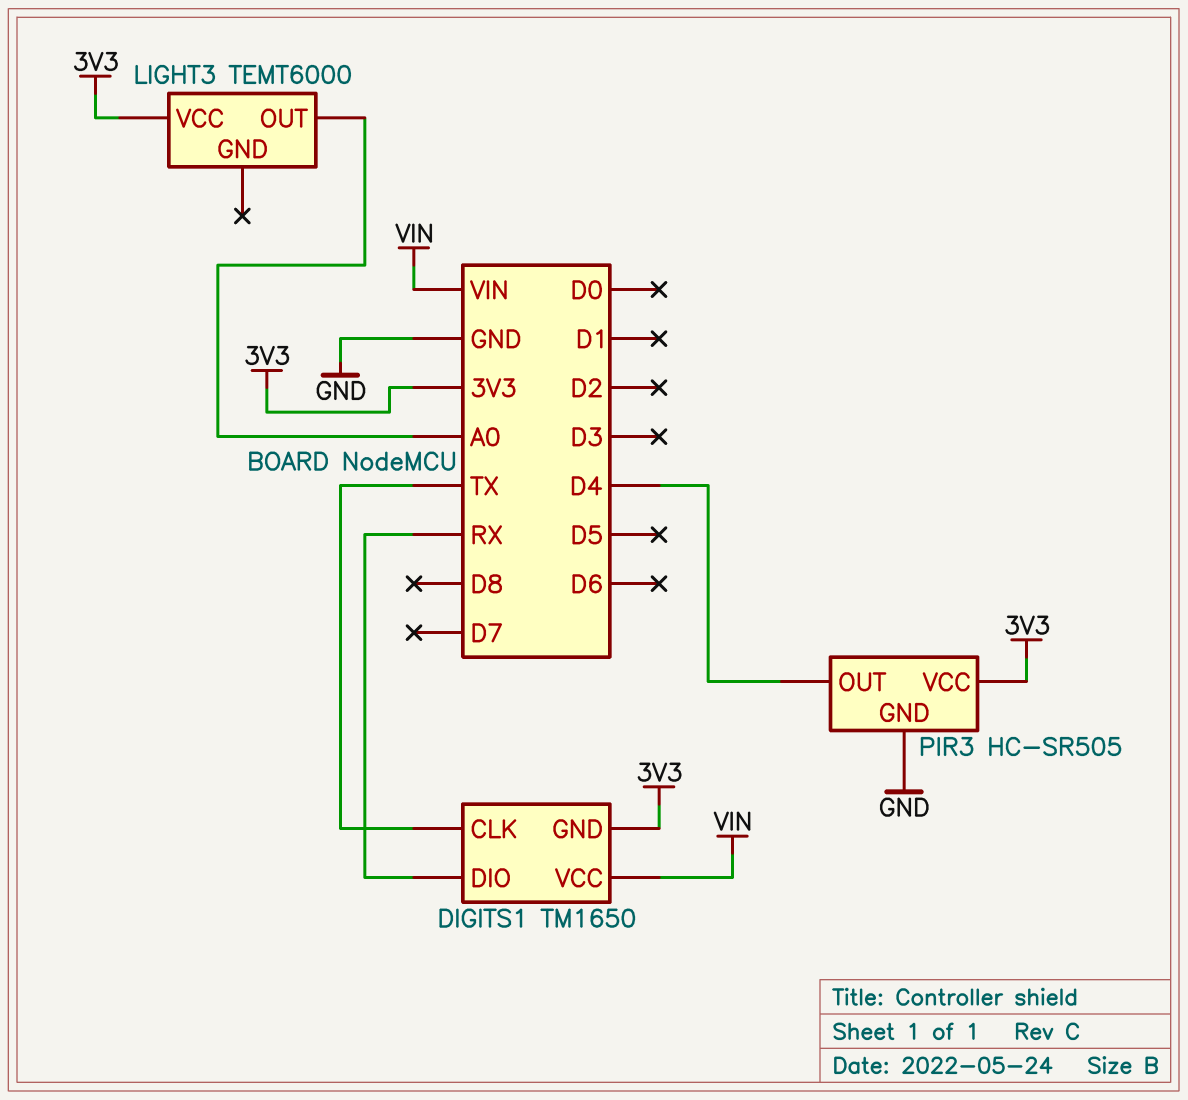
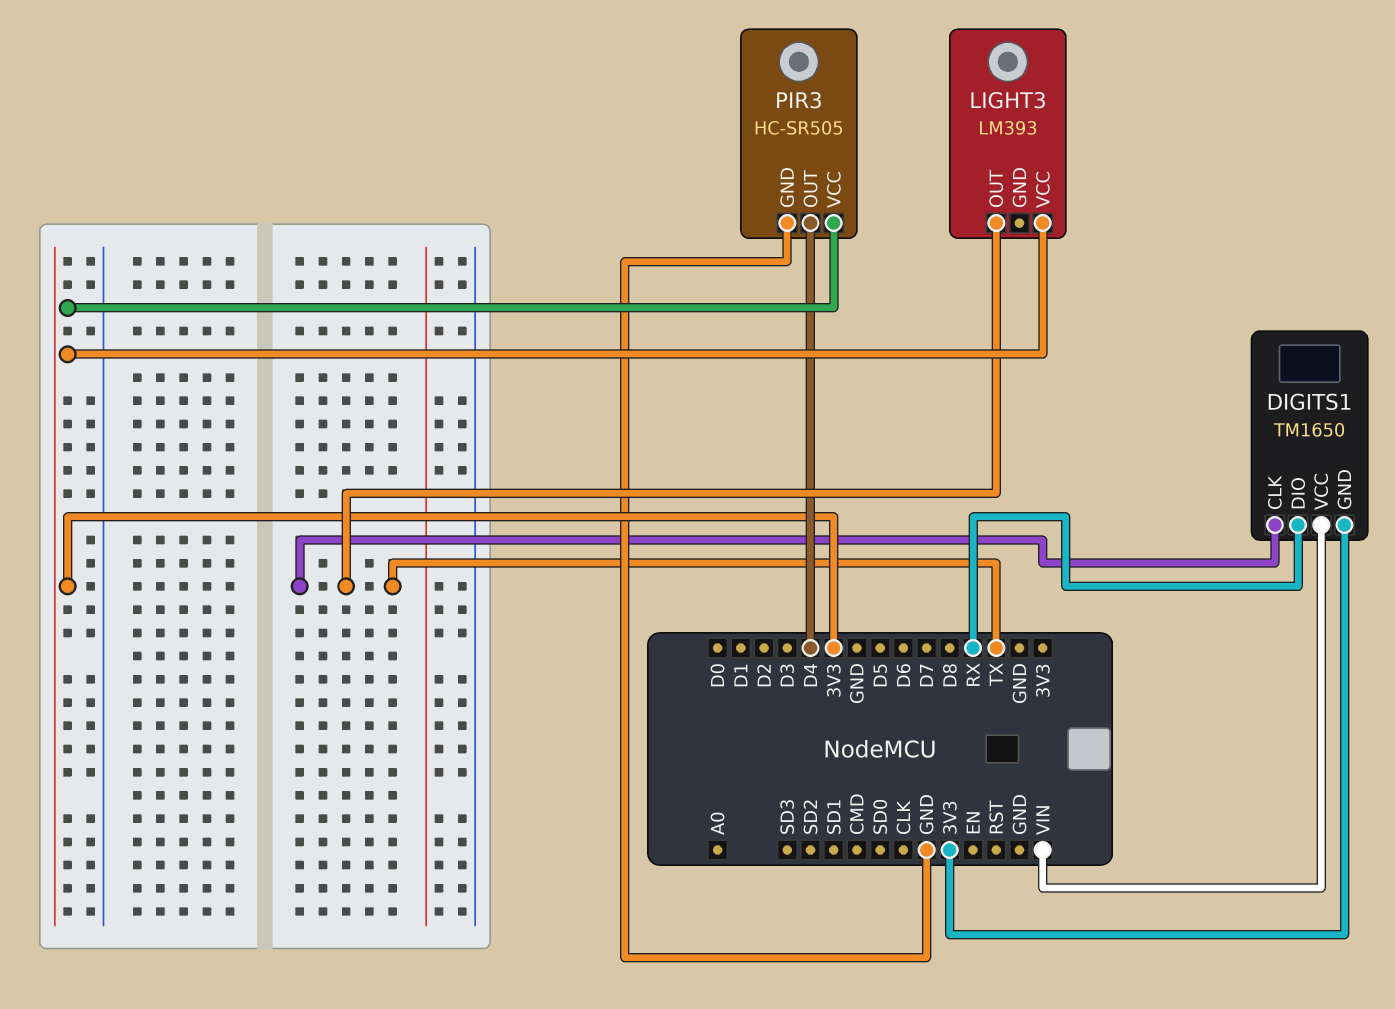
LIGHT3: TEMT6000 -> LM393
LIGHT3 pin OUT: A0 -> TX

